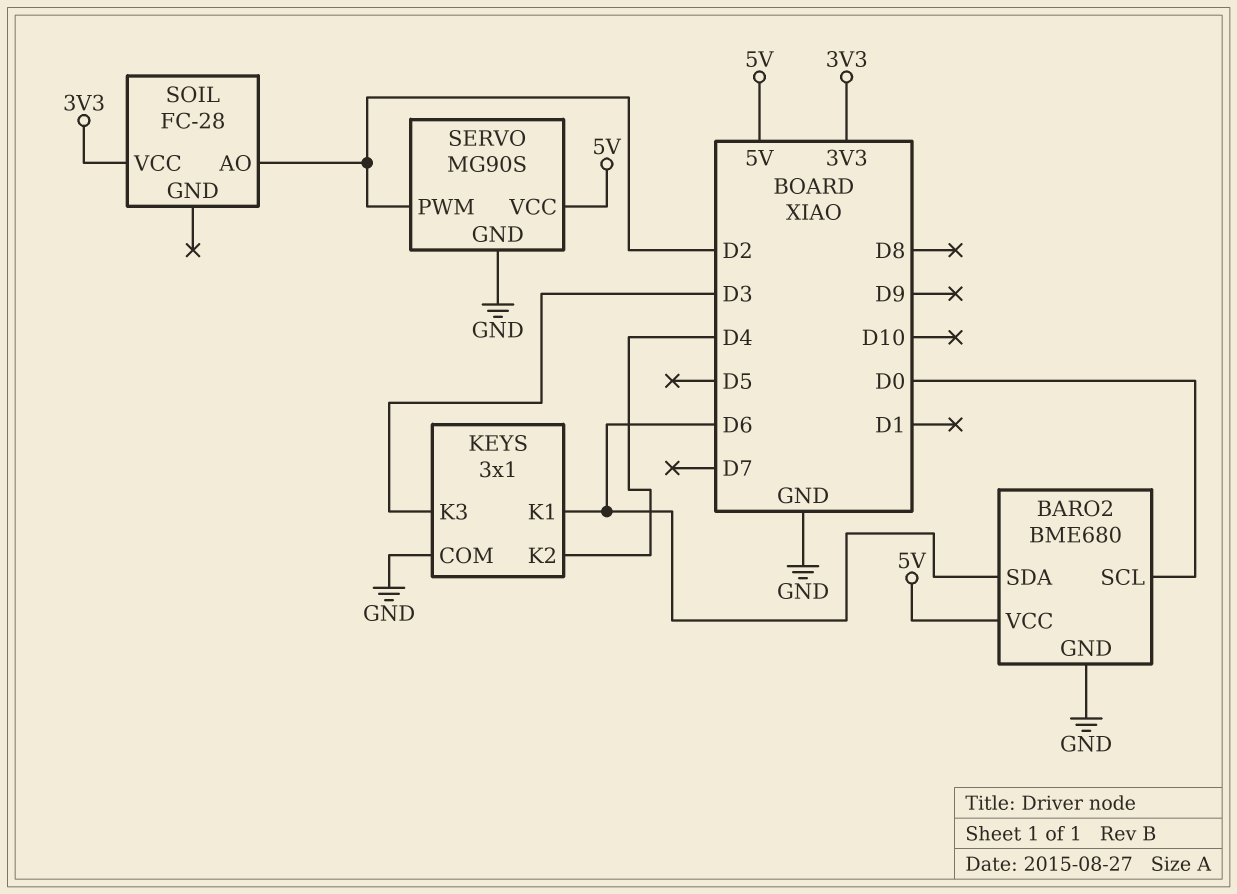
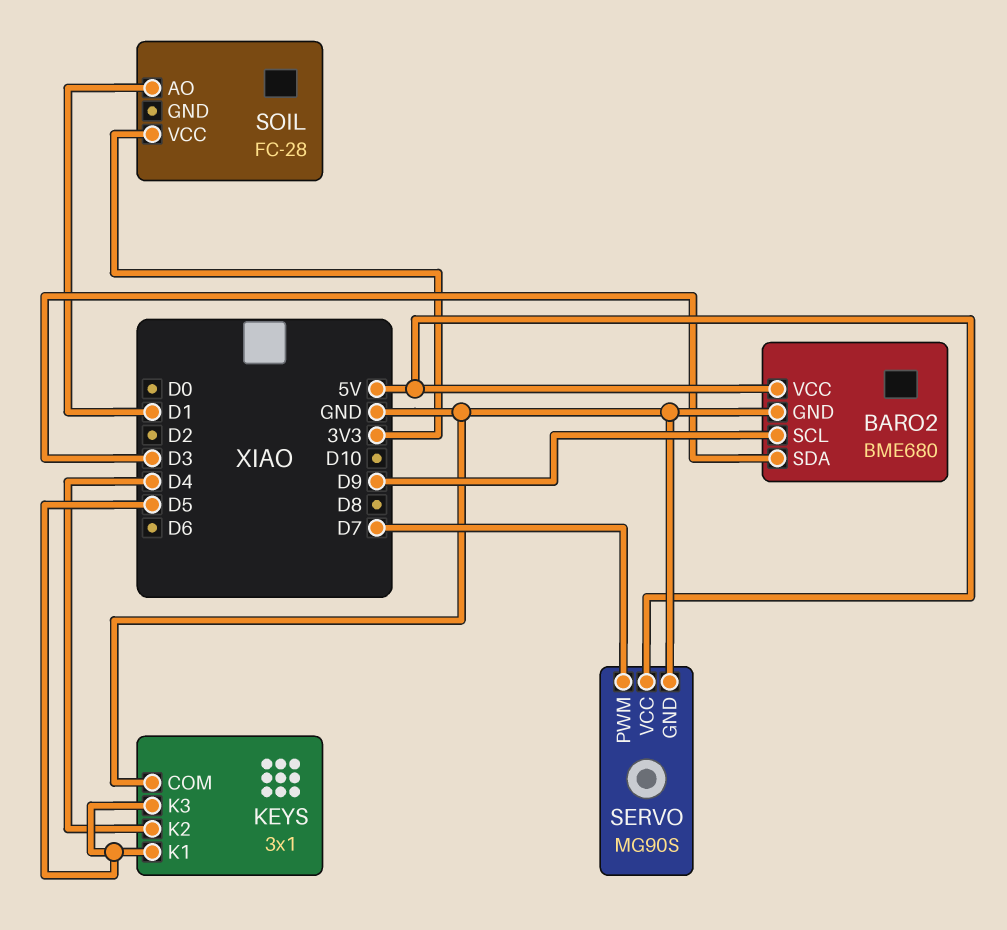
BARO2 pin SCL: D0 -> D9
BARO2 pin SDA: D6 -> D3
KEYS pin K1: D6 -> D5
KEYS pin K3: D3 -> D5
SERVO pin PWM: D2 -> D7
SOIL pin AO: D2 -> D1

